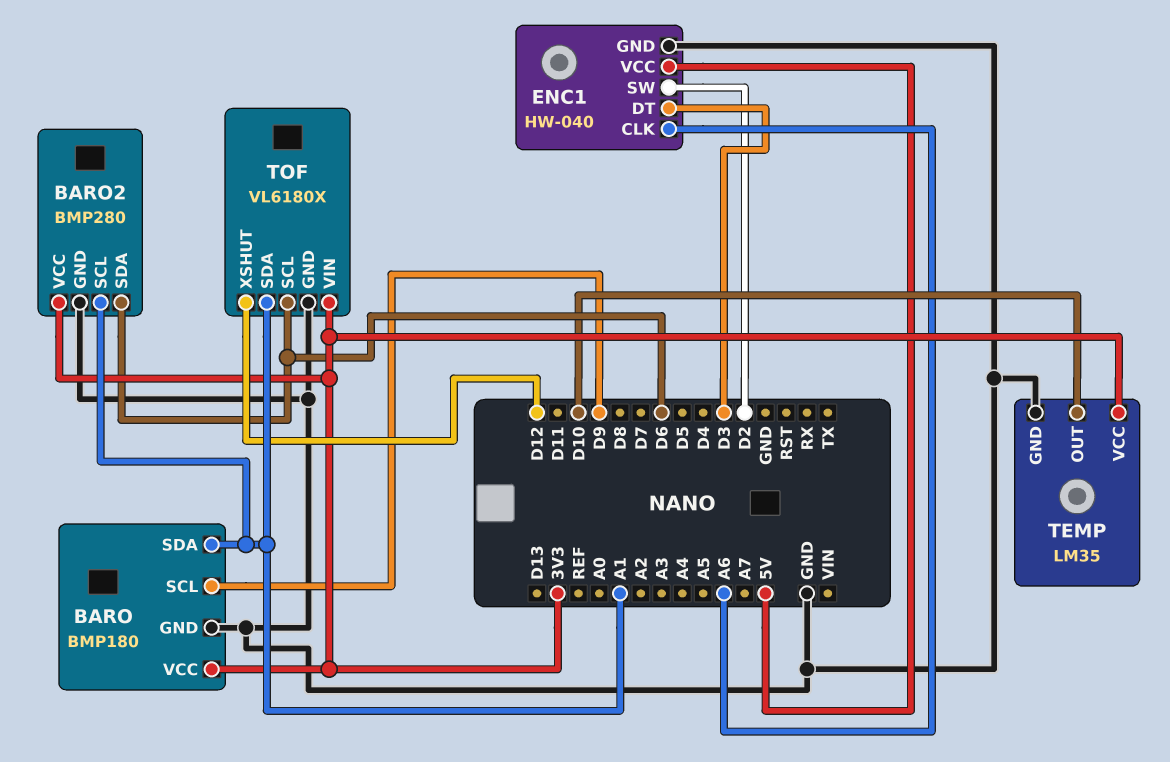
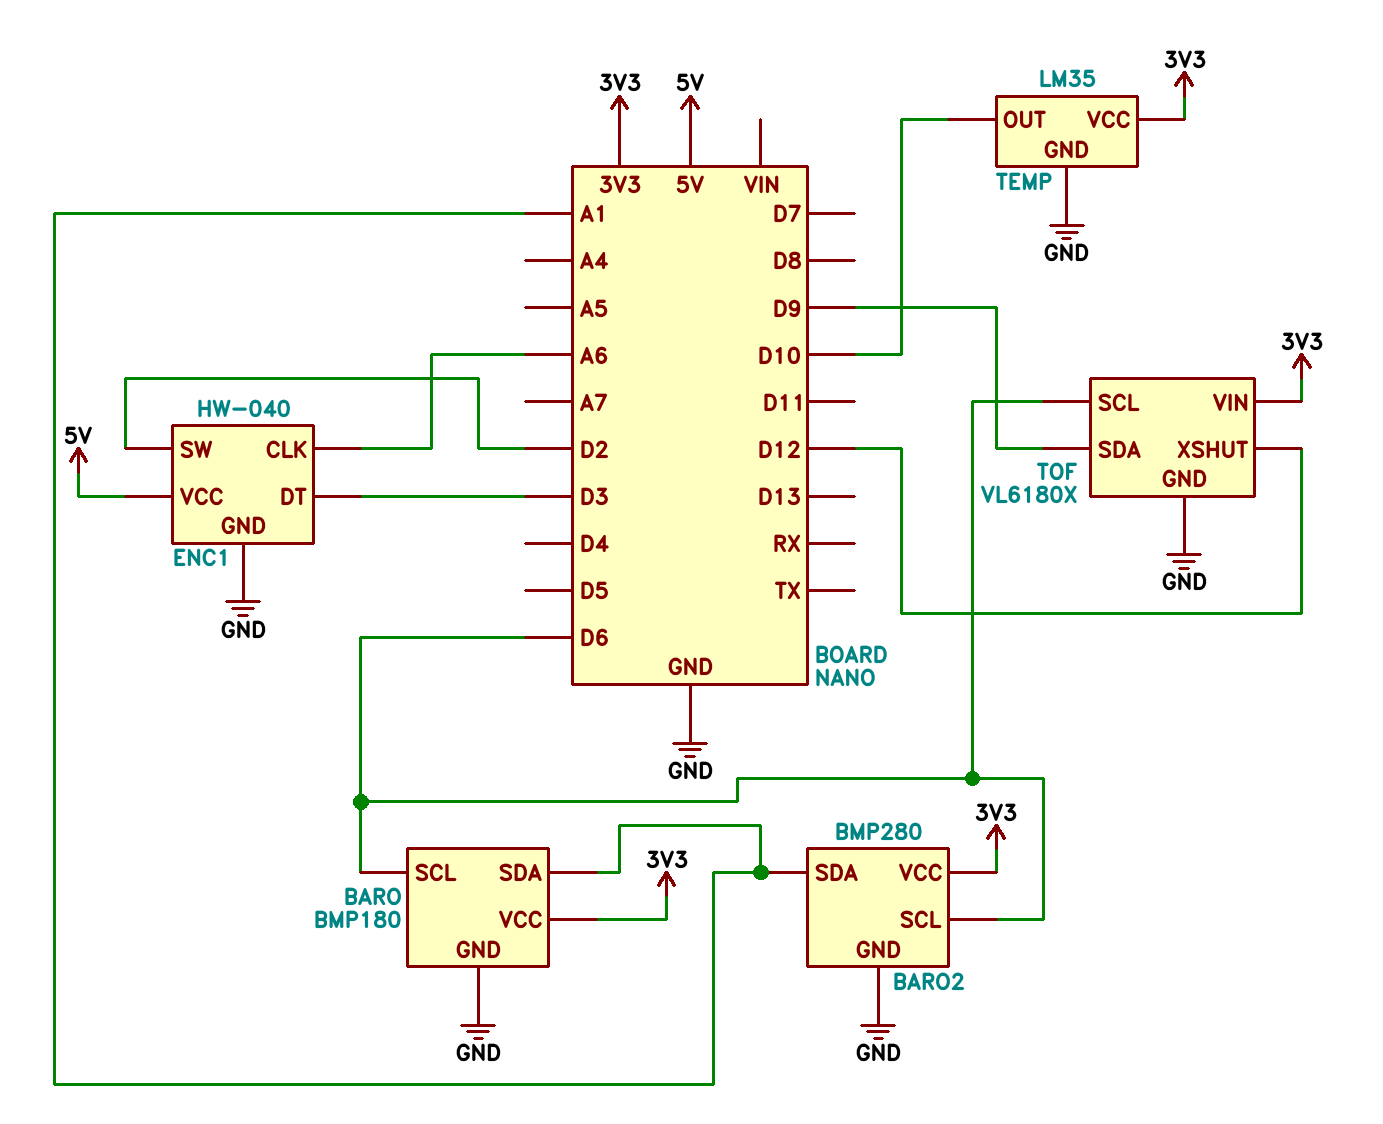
BARO pin SCL: D9 -> D6
BARO2 pin SCL: A1 -> D6
BARO2 pin SDA: D6 -> A1
TOF pin SDA: A1 -> D9

